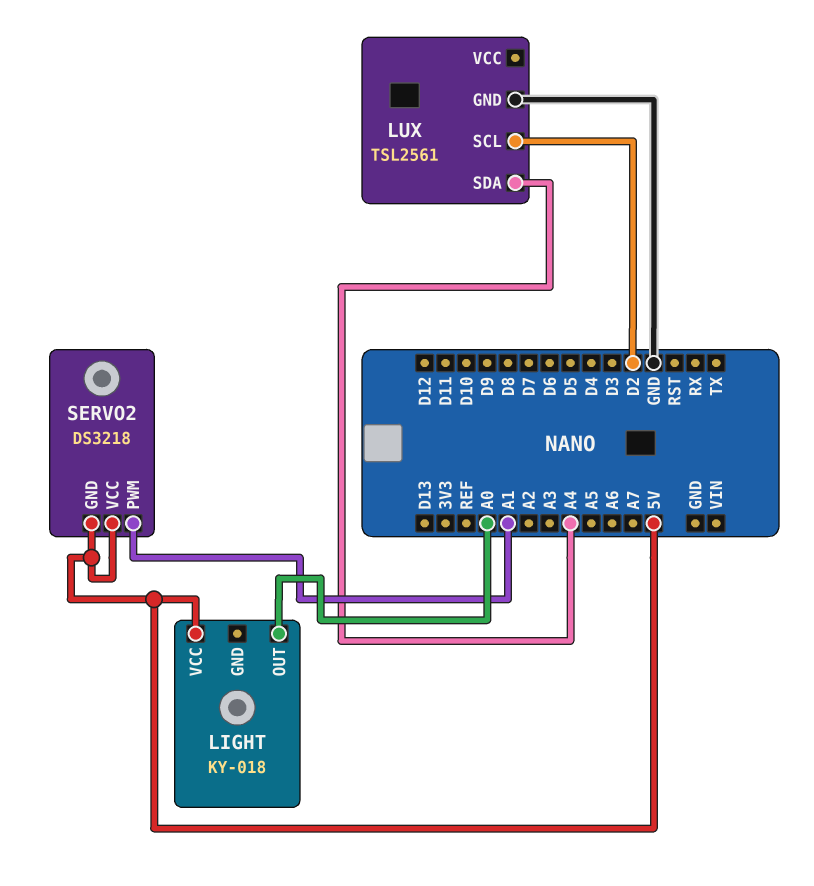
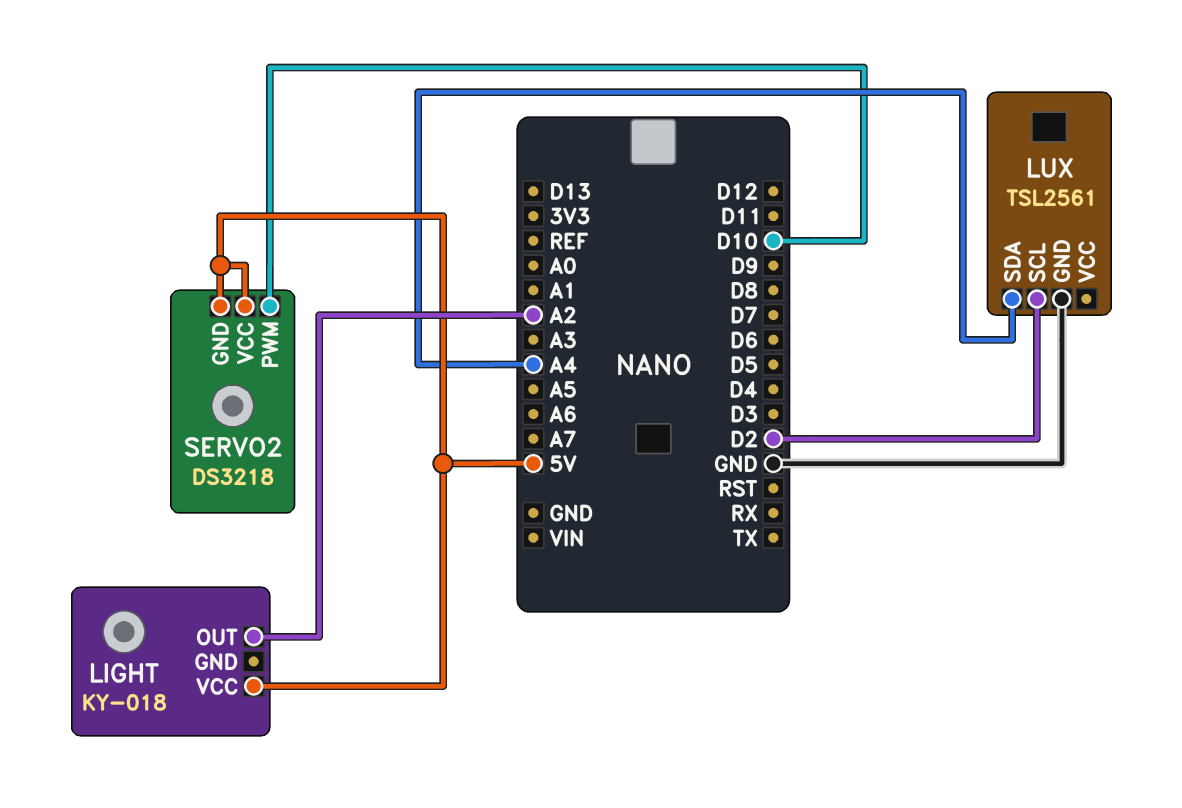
LIGHT pin OUT: A0 -> A2
SERVO2 pin PWM: A1 -> D10

